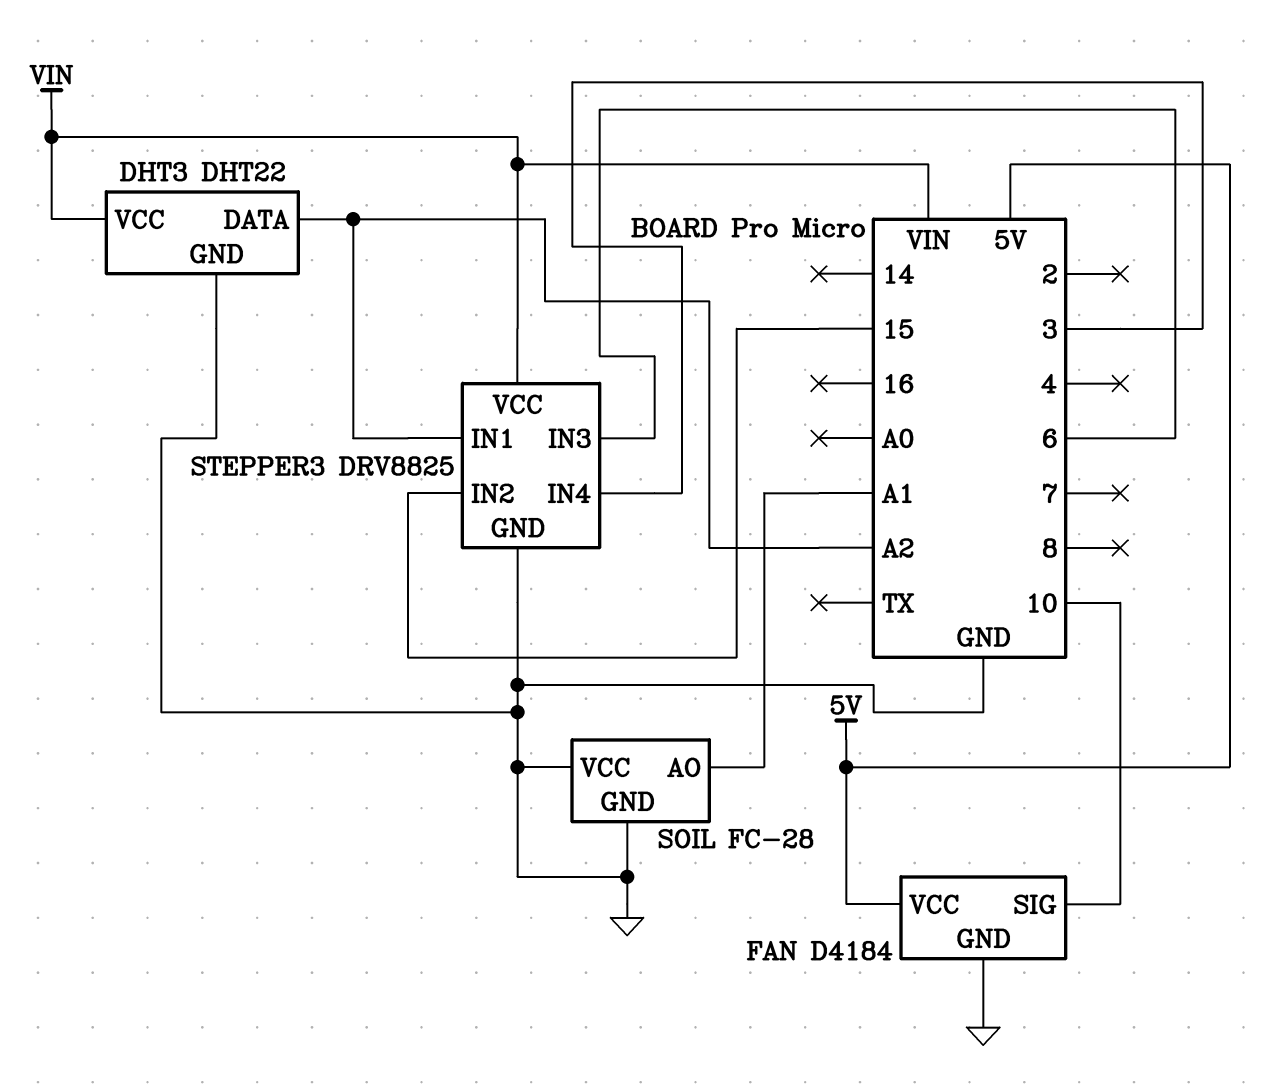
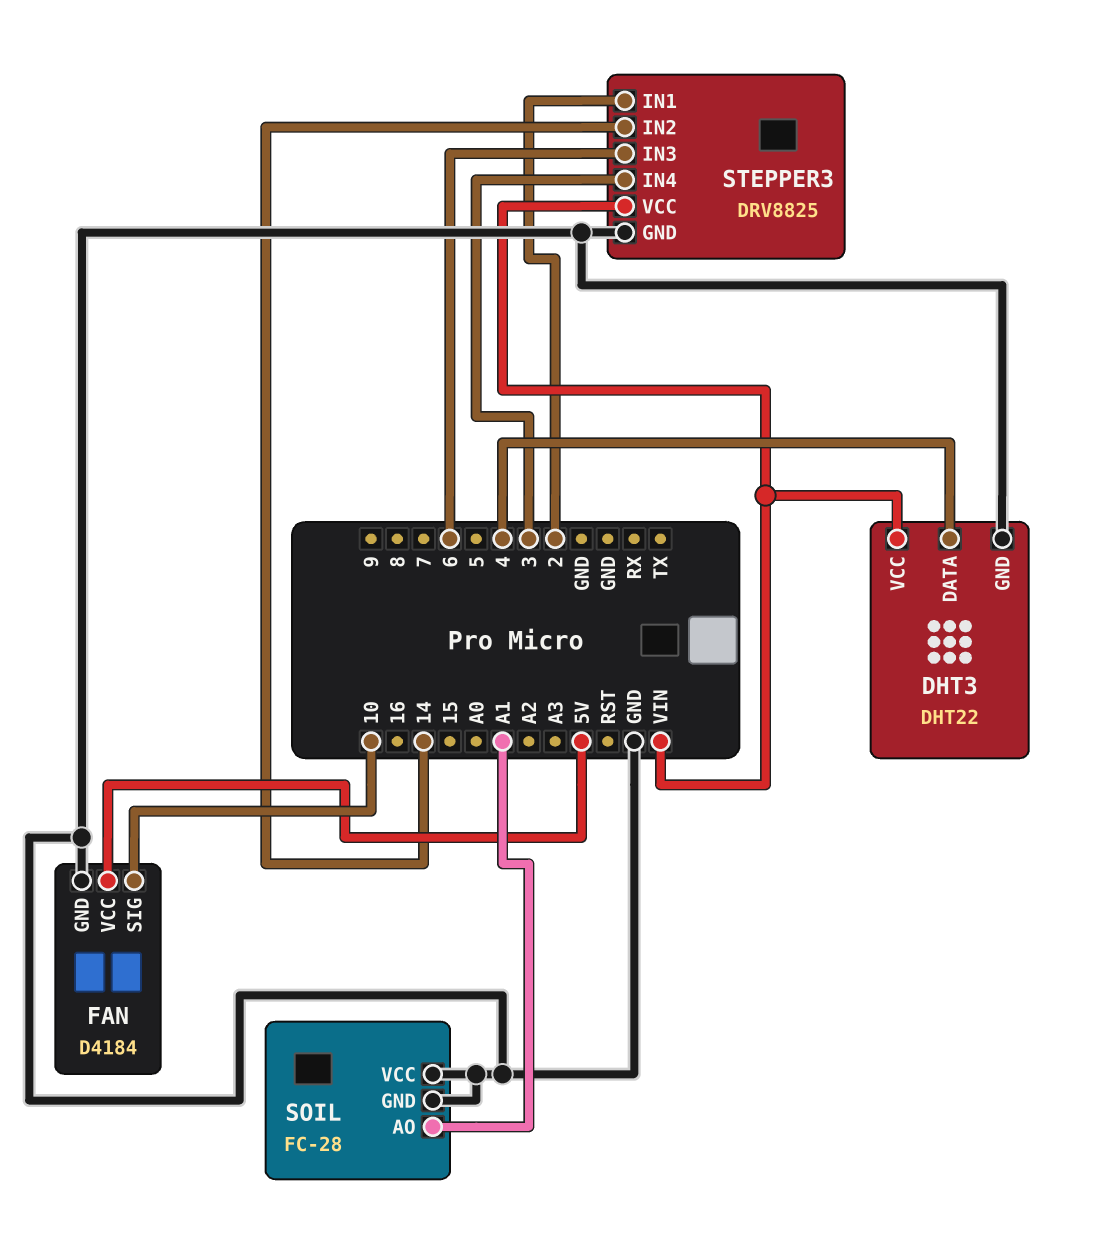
DHT3 pin DATA: A2 -> 4
STEPPER3 pin IN1: A2 -> 2
STEPPER3 pin IN2: 15 -> 14

